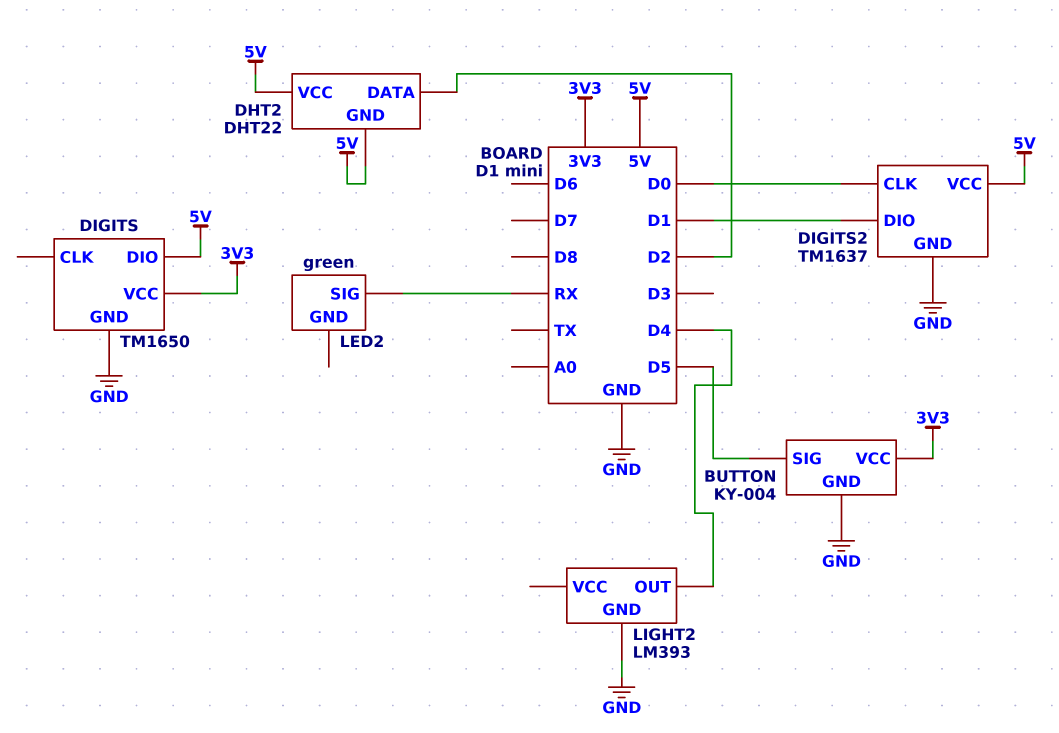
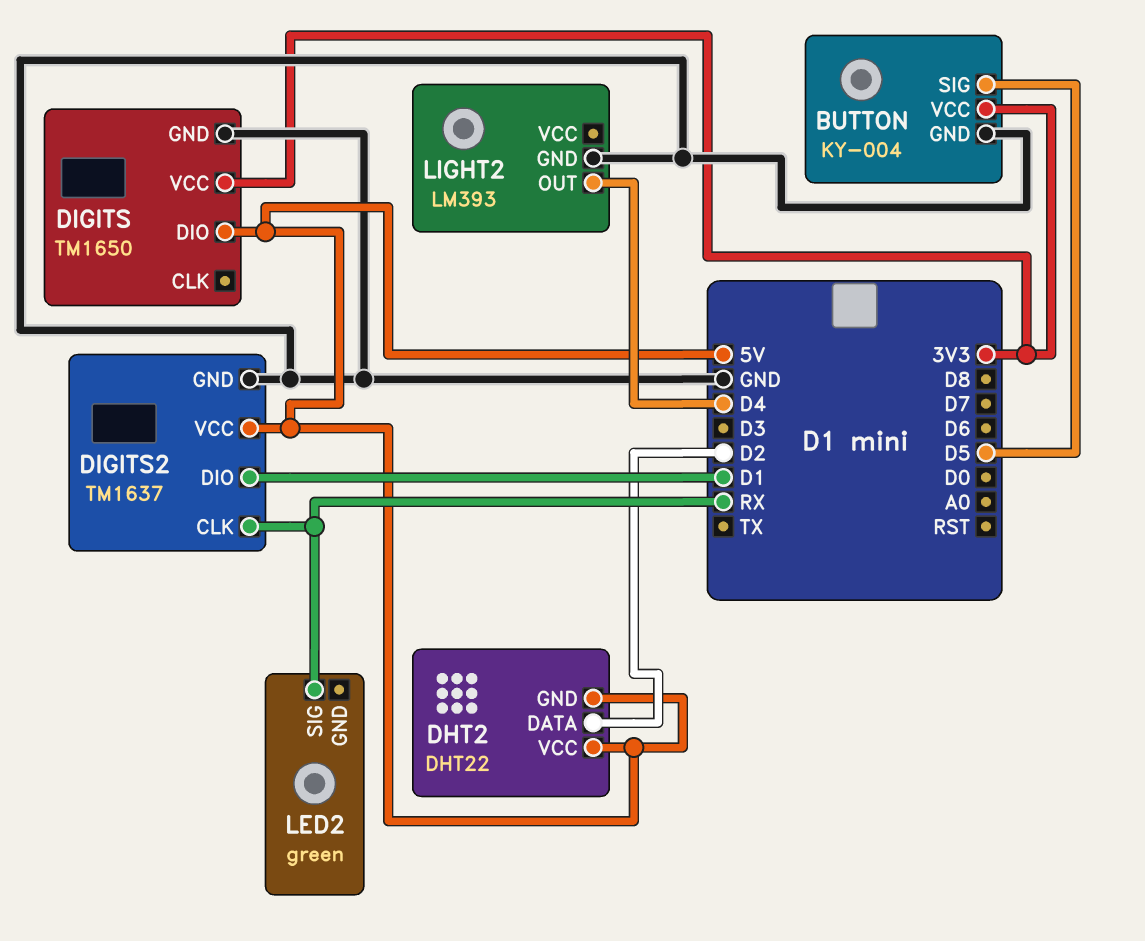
DIGITS2 pin CLK: D0 -> RX

